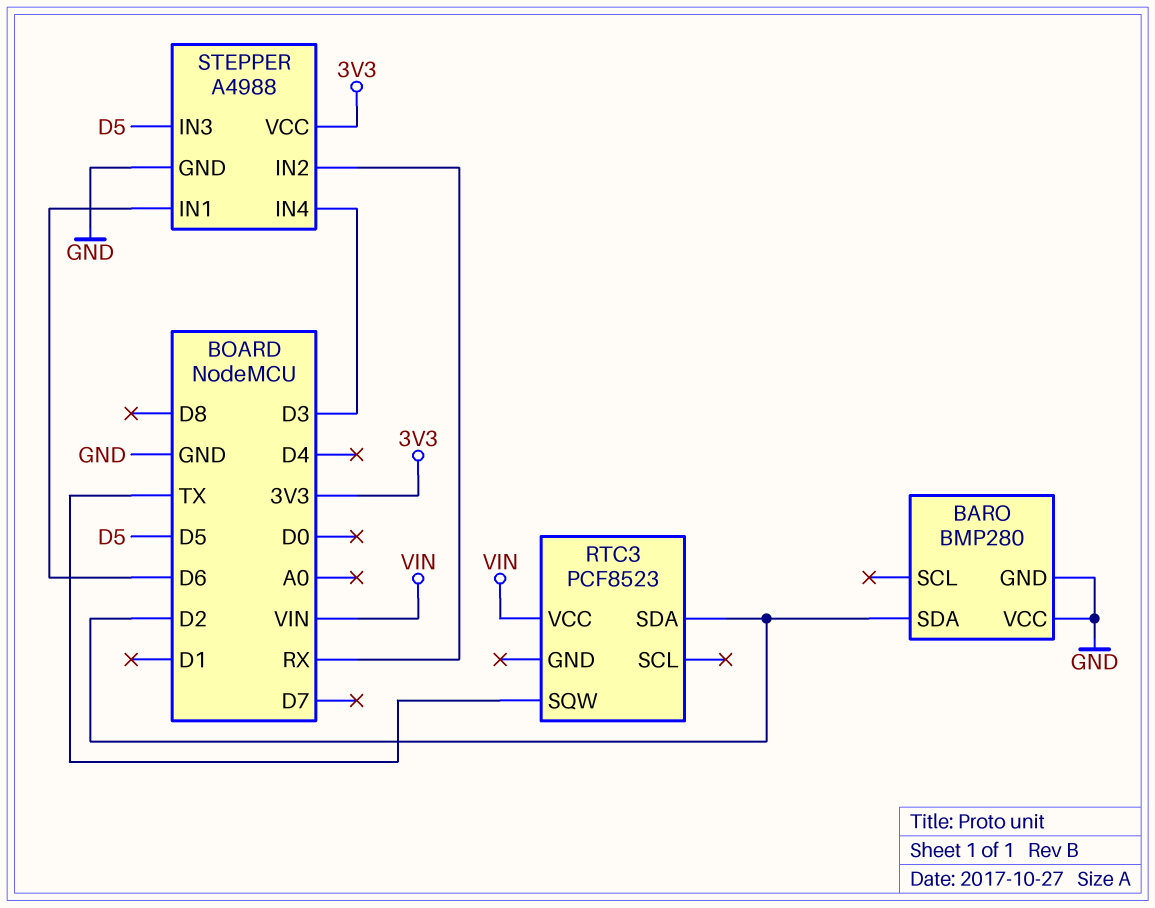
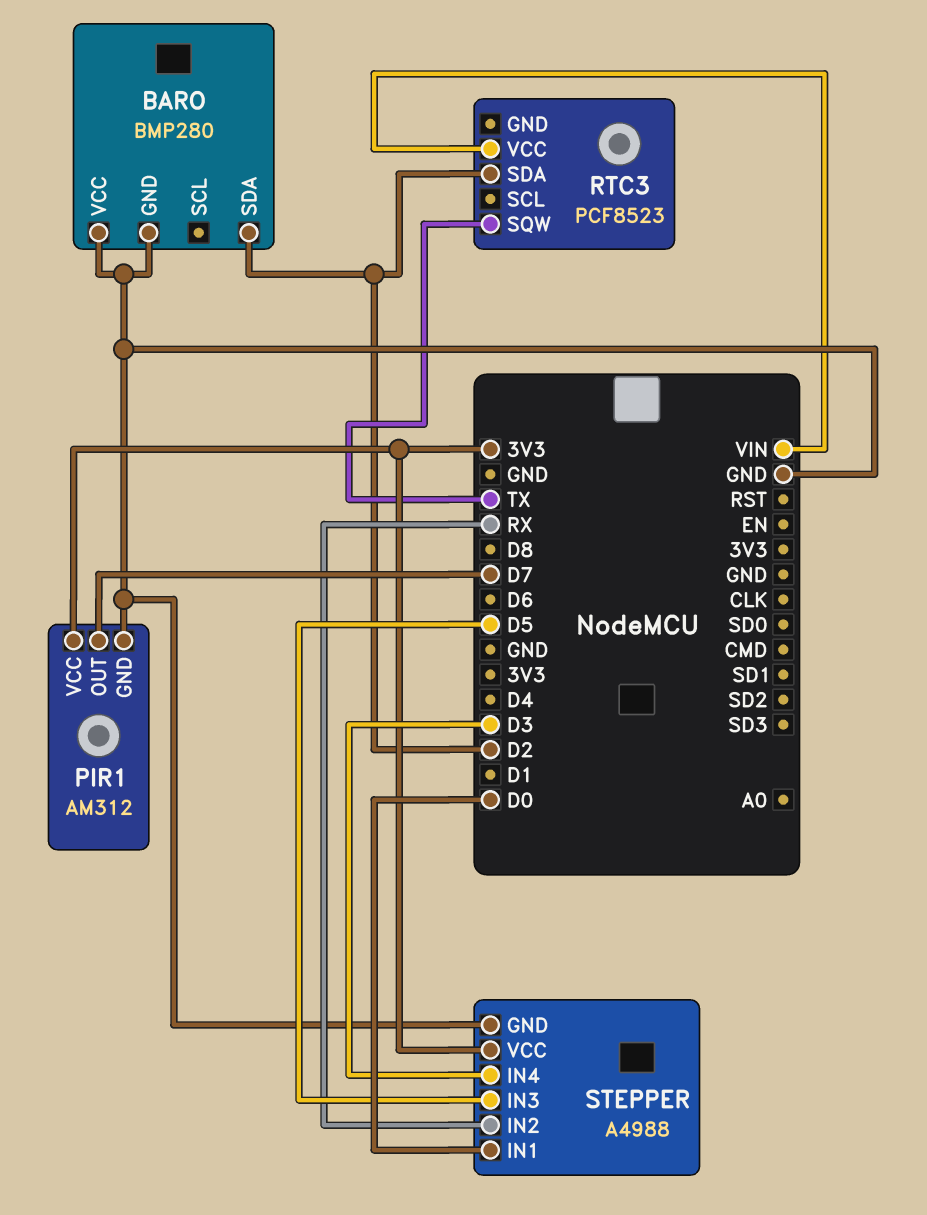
PIR1: none -> AM312
PIR1 pin GND: none -> GND
PIR1 pin OUT: none -> D7
PIR1 pin VCC: none -> 3V3
STEPPER pin IN1: D6 -> D0

